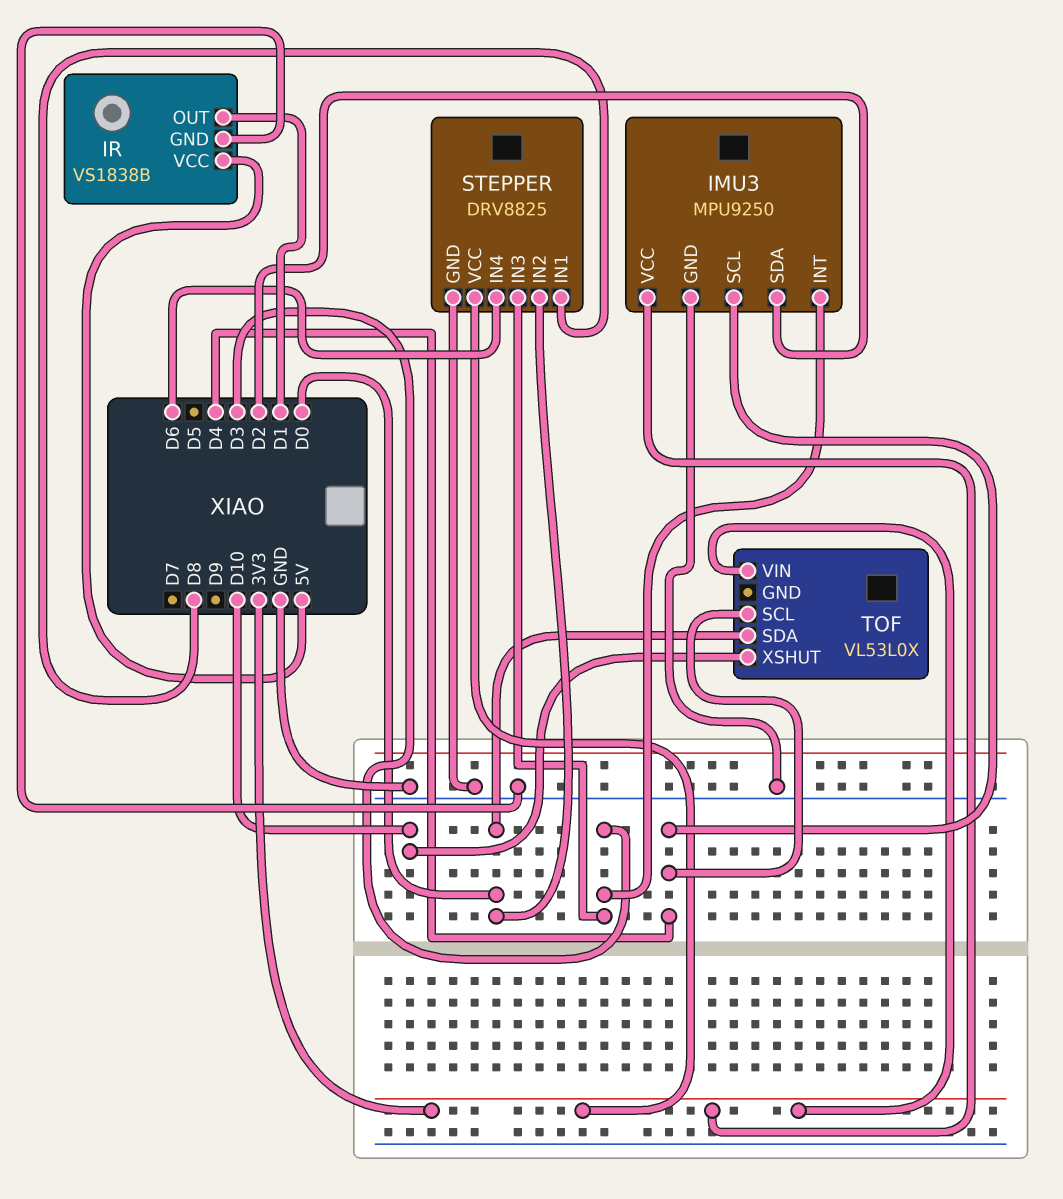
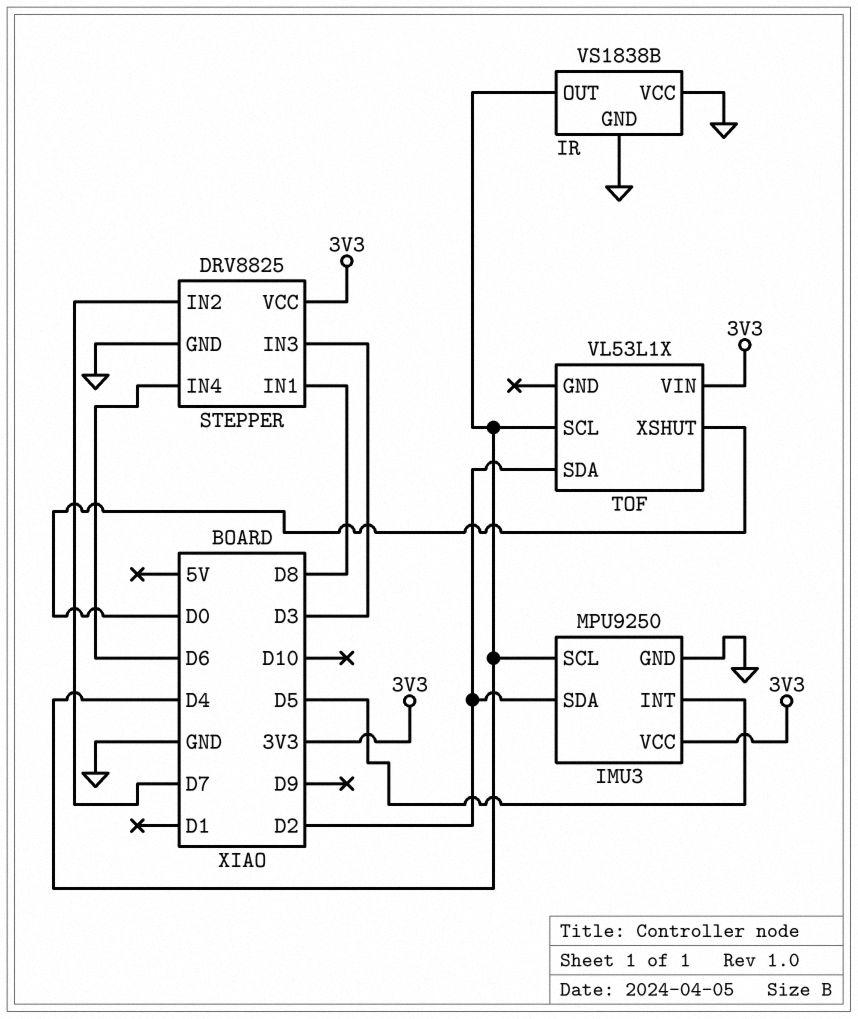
IMU3 pin INT: D3 -> D5
IR pin OUT: D1 -> D4
IR pin VCC: 5V -> GND
STEPPER pin IN2: D0 -> D7
TOF: VL53L0X -> VL53L1X
TOF pin SDA: D0 -> D2
TOF pin XSHUT: D10 -> D0

